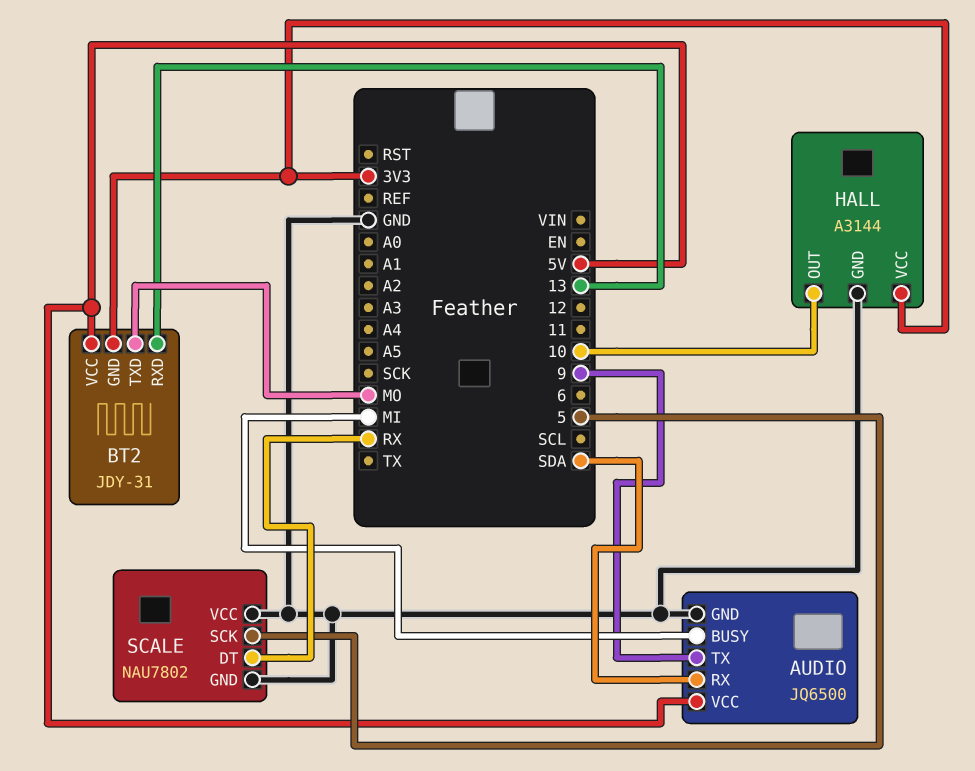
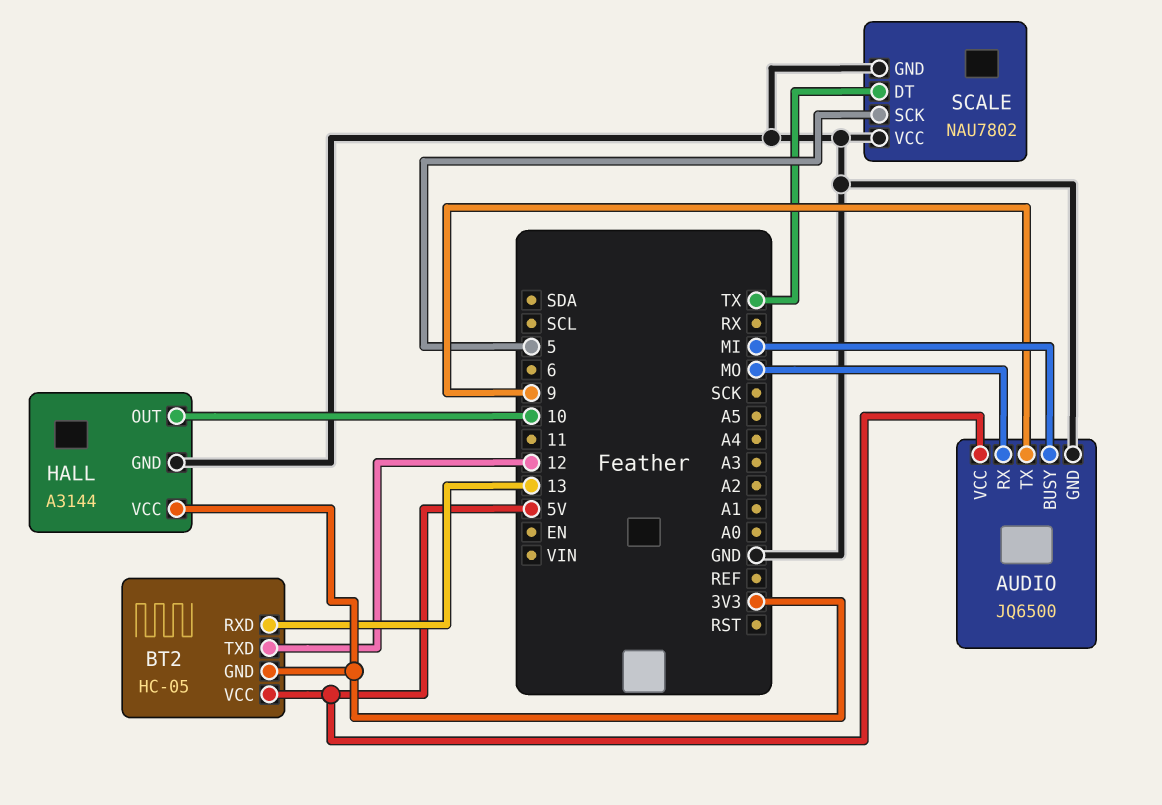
AUDIO pin RX: SDA -> MO
BT2: JDY-31 -> HC-05
BT2 pin TXD: MO -> 12
SCALE pin DT: RX -> TX

